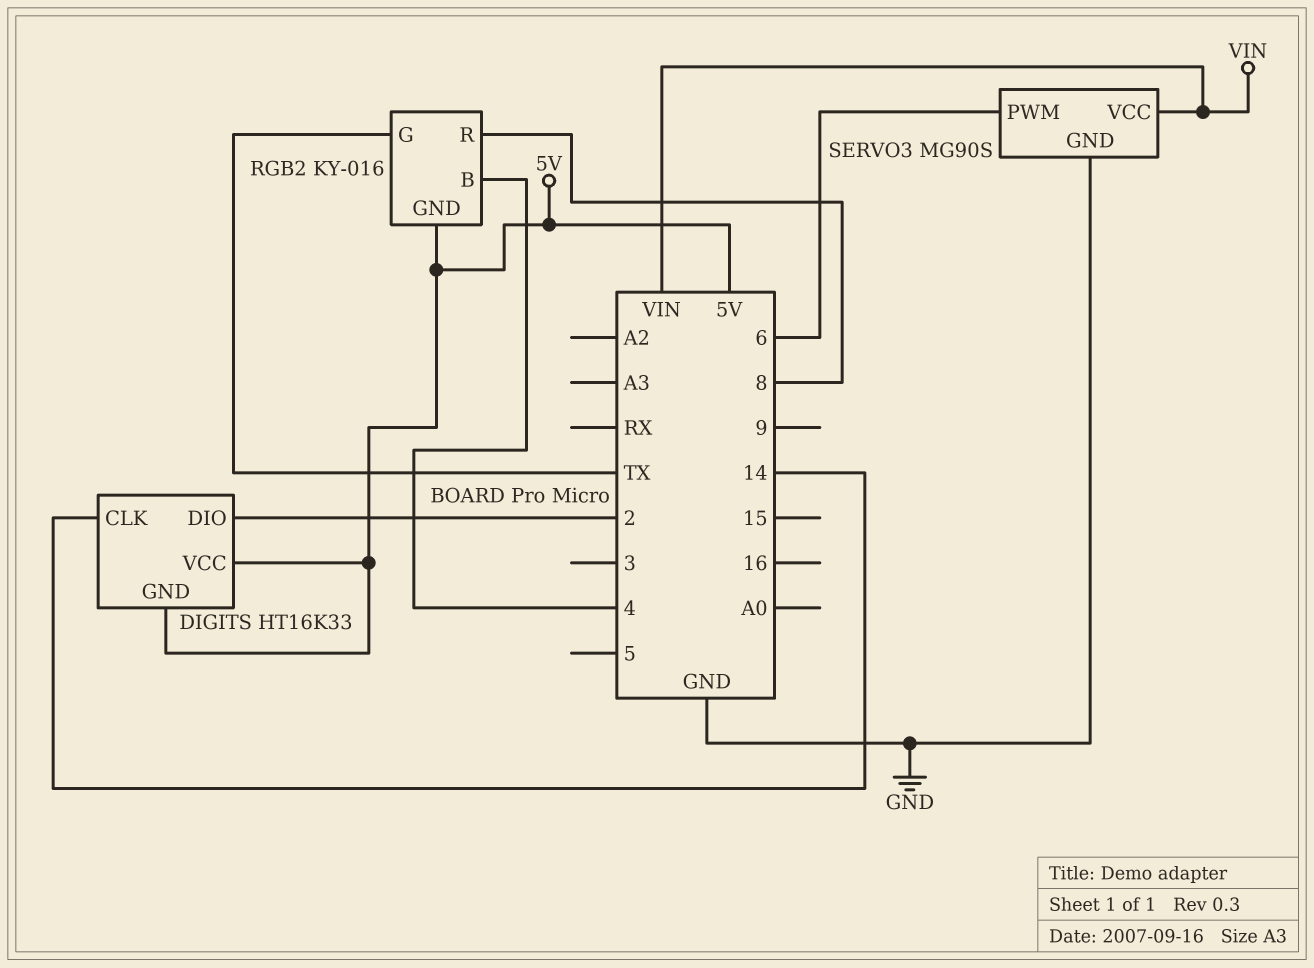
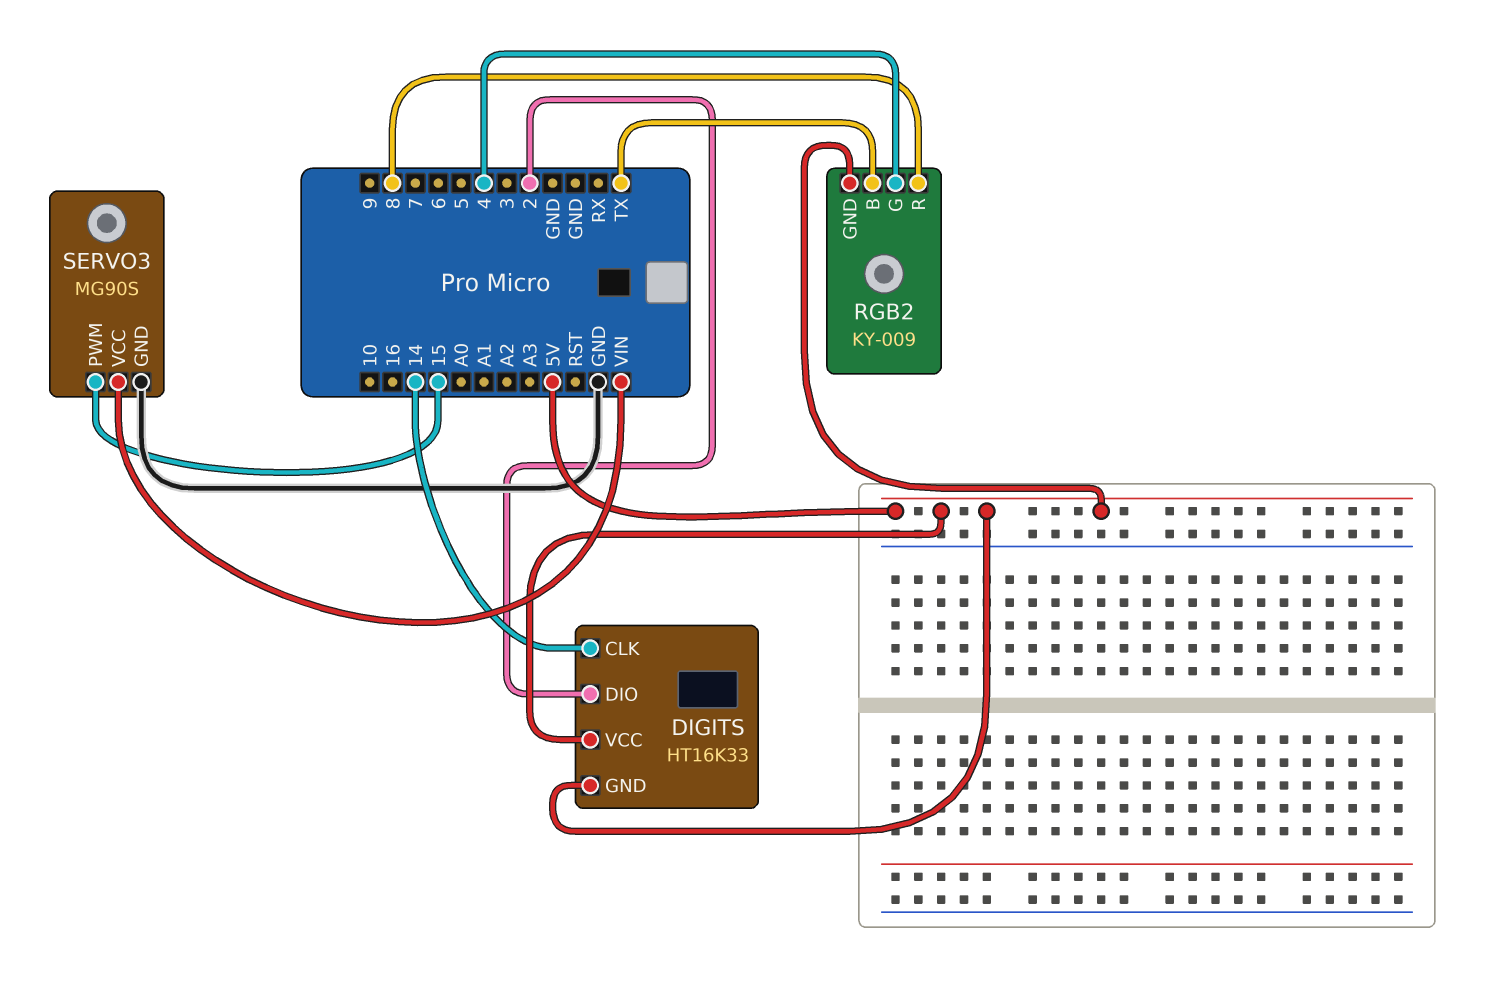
RGB2: KY-016 -> KY-009
RGB2 pin B: 4 -> TX
RGB2 pin G: TX -> 4
SERVO3 pin PWM: 6 -> 15

